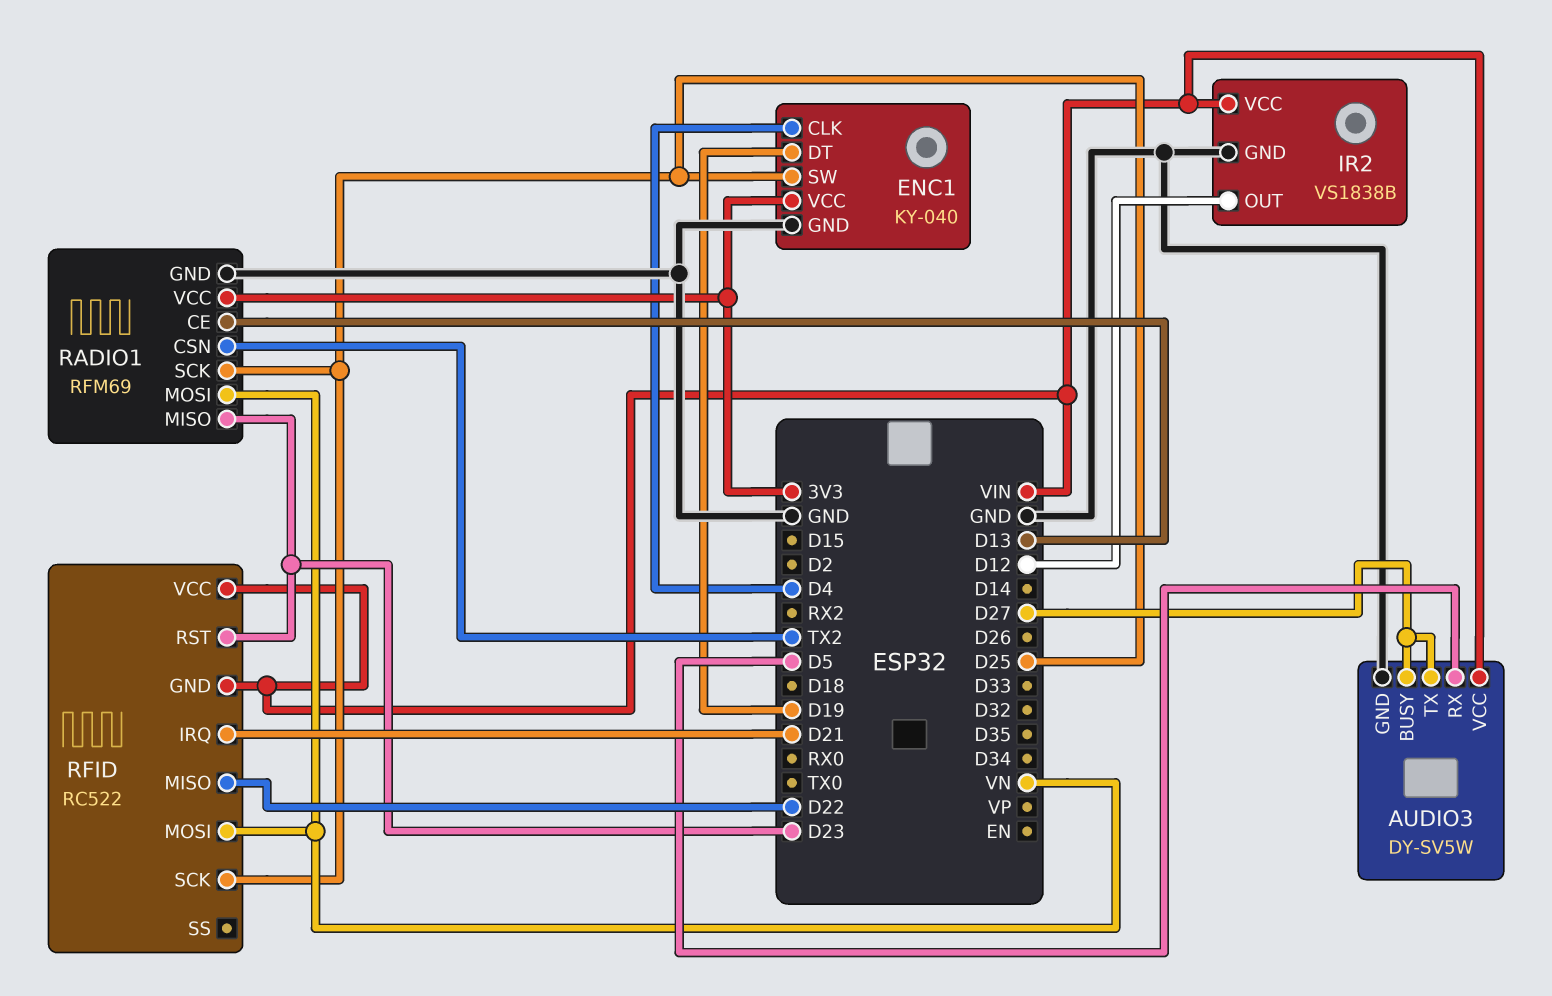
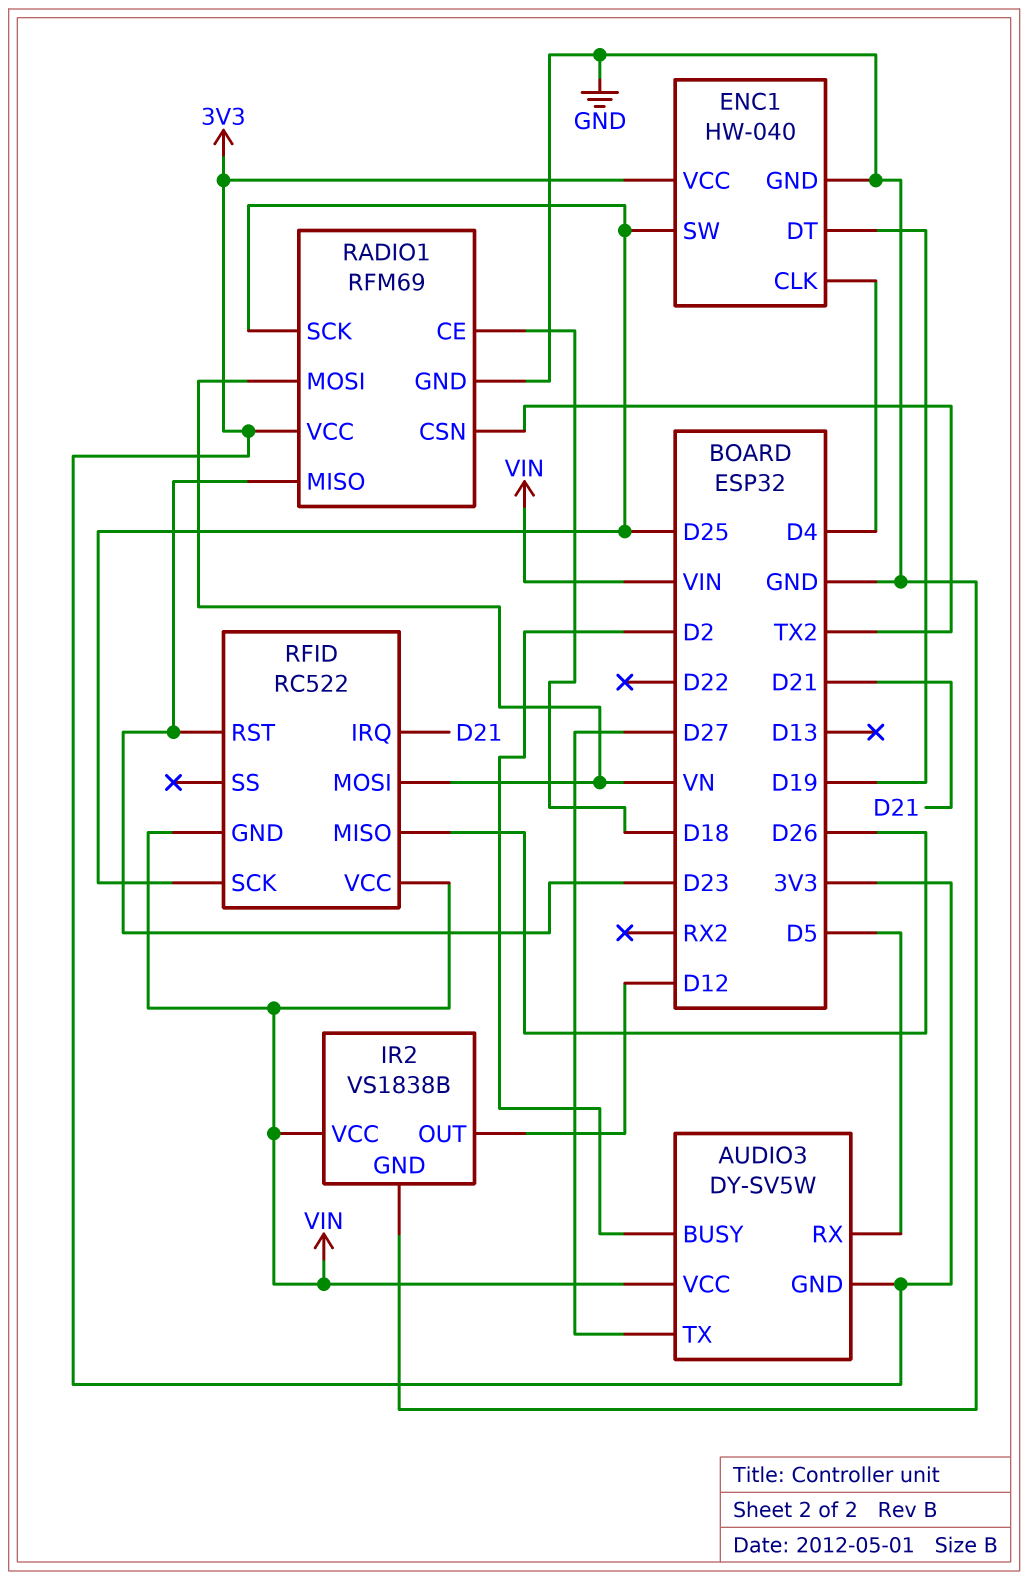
AUDIO3 pin BUSY: D27 -> D2
AUDIO3 pin GND: GND -> 3V3
ENC1: KY-040 -> HW-040
RADIO1 pin CE: D13 -> D18
RFID pin MISO: D22 -> D26

